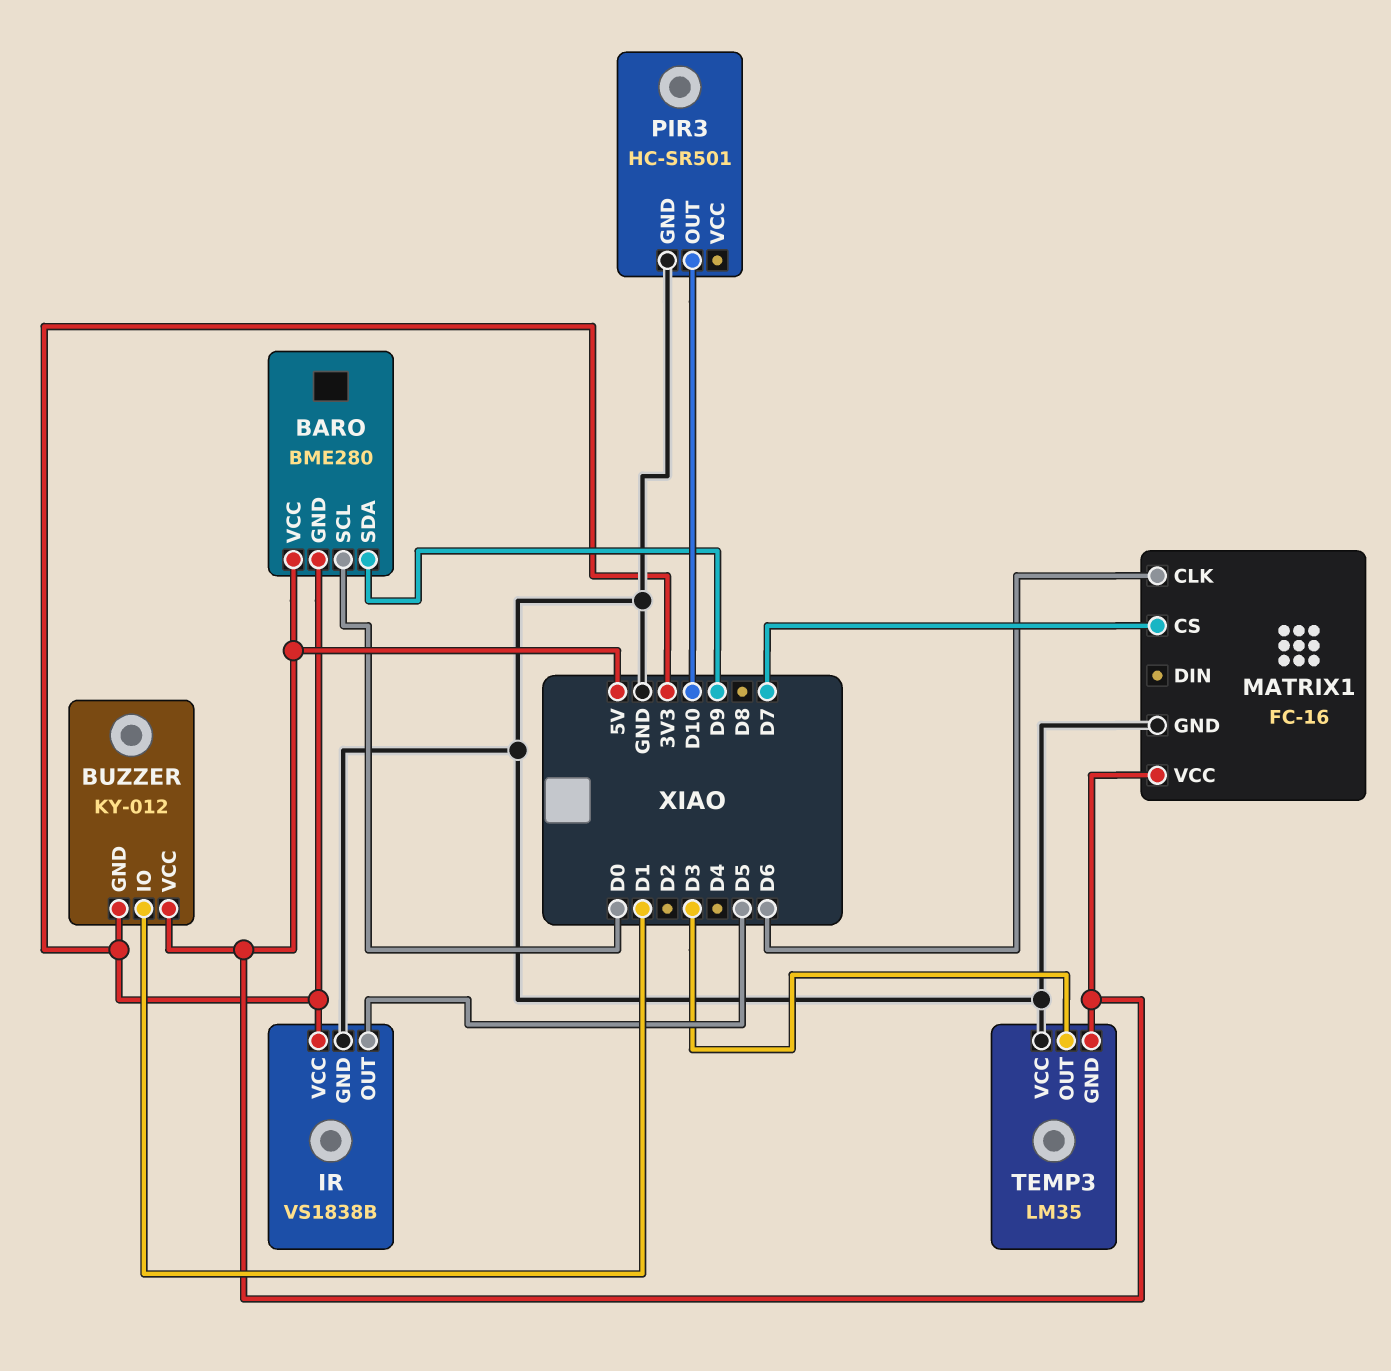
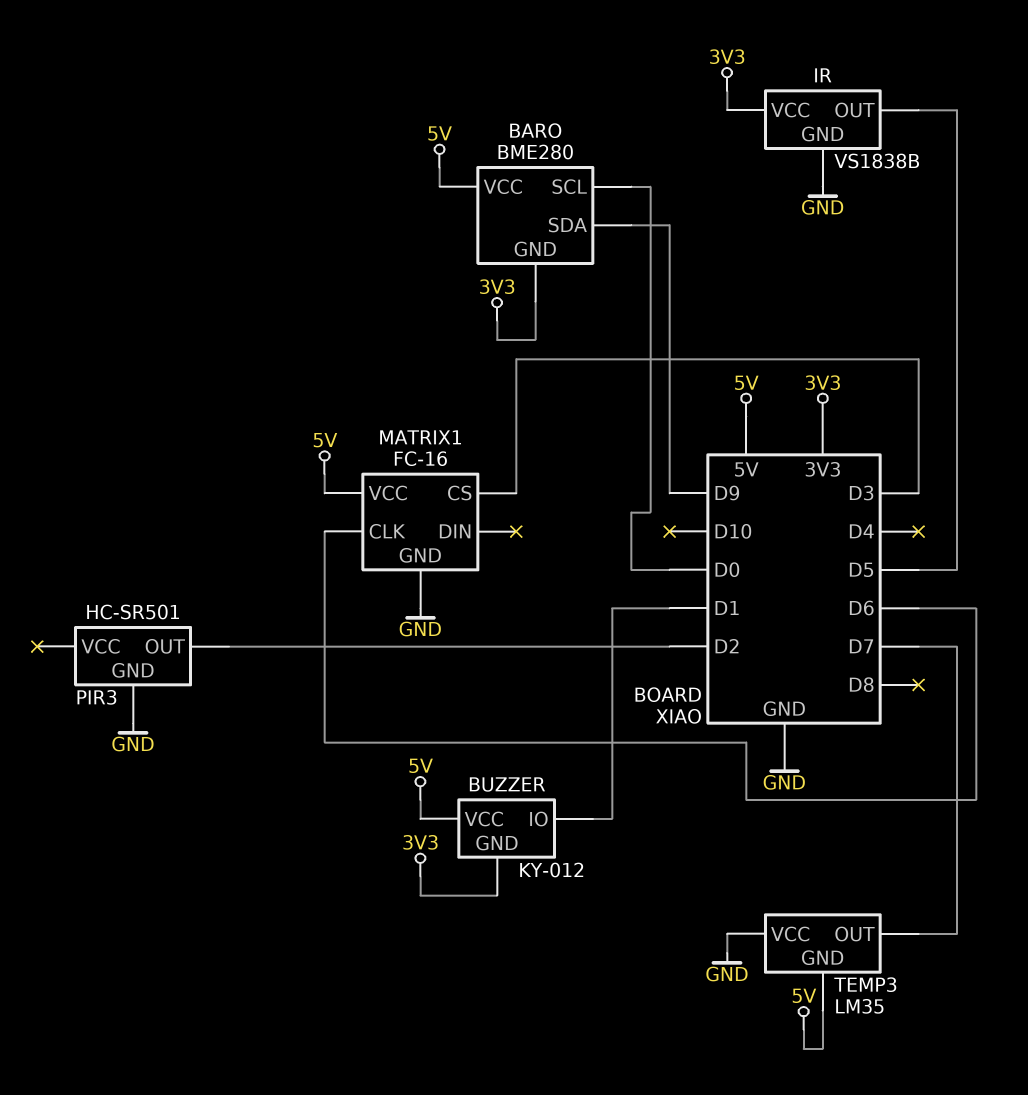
MATRIX1 pin CS: D7 -> D3
PIR3 pin OUT: D10 -> D2
TEMP3 pin OUT: D3 -> D7

